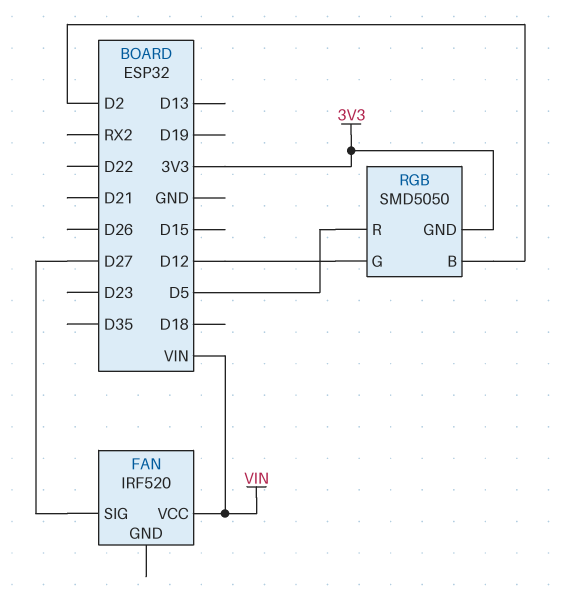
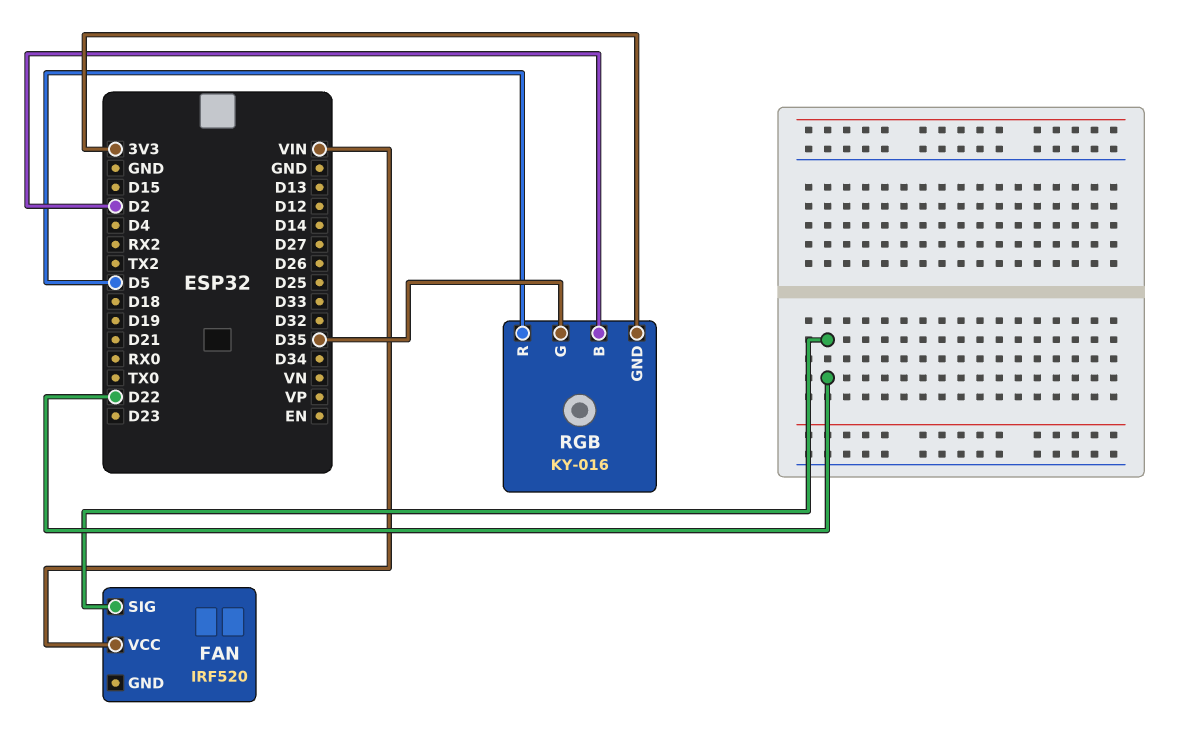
FAN pin SIG: D27 -> D22
RGB: SMD5050 -> KY-016
RGB pin G: D12 -> D35

